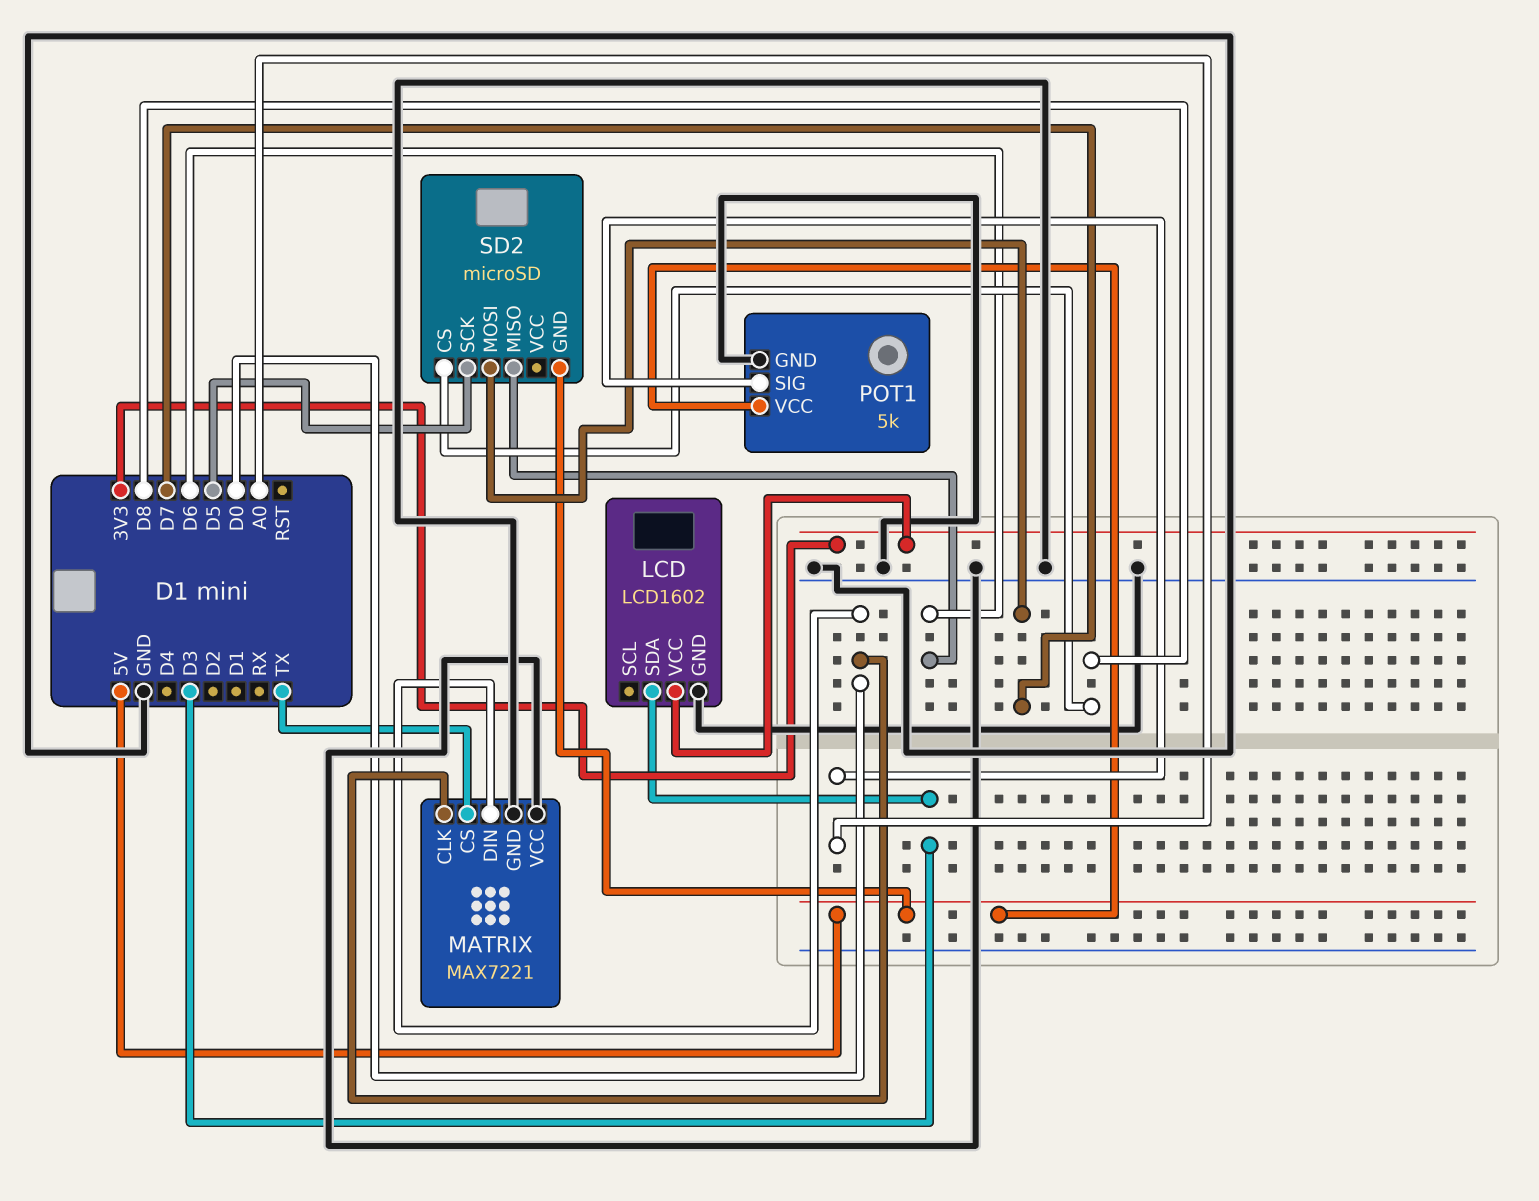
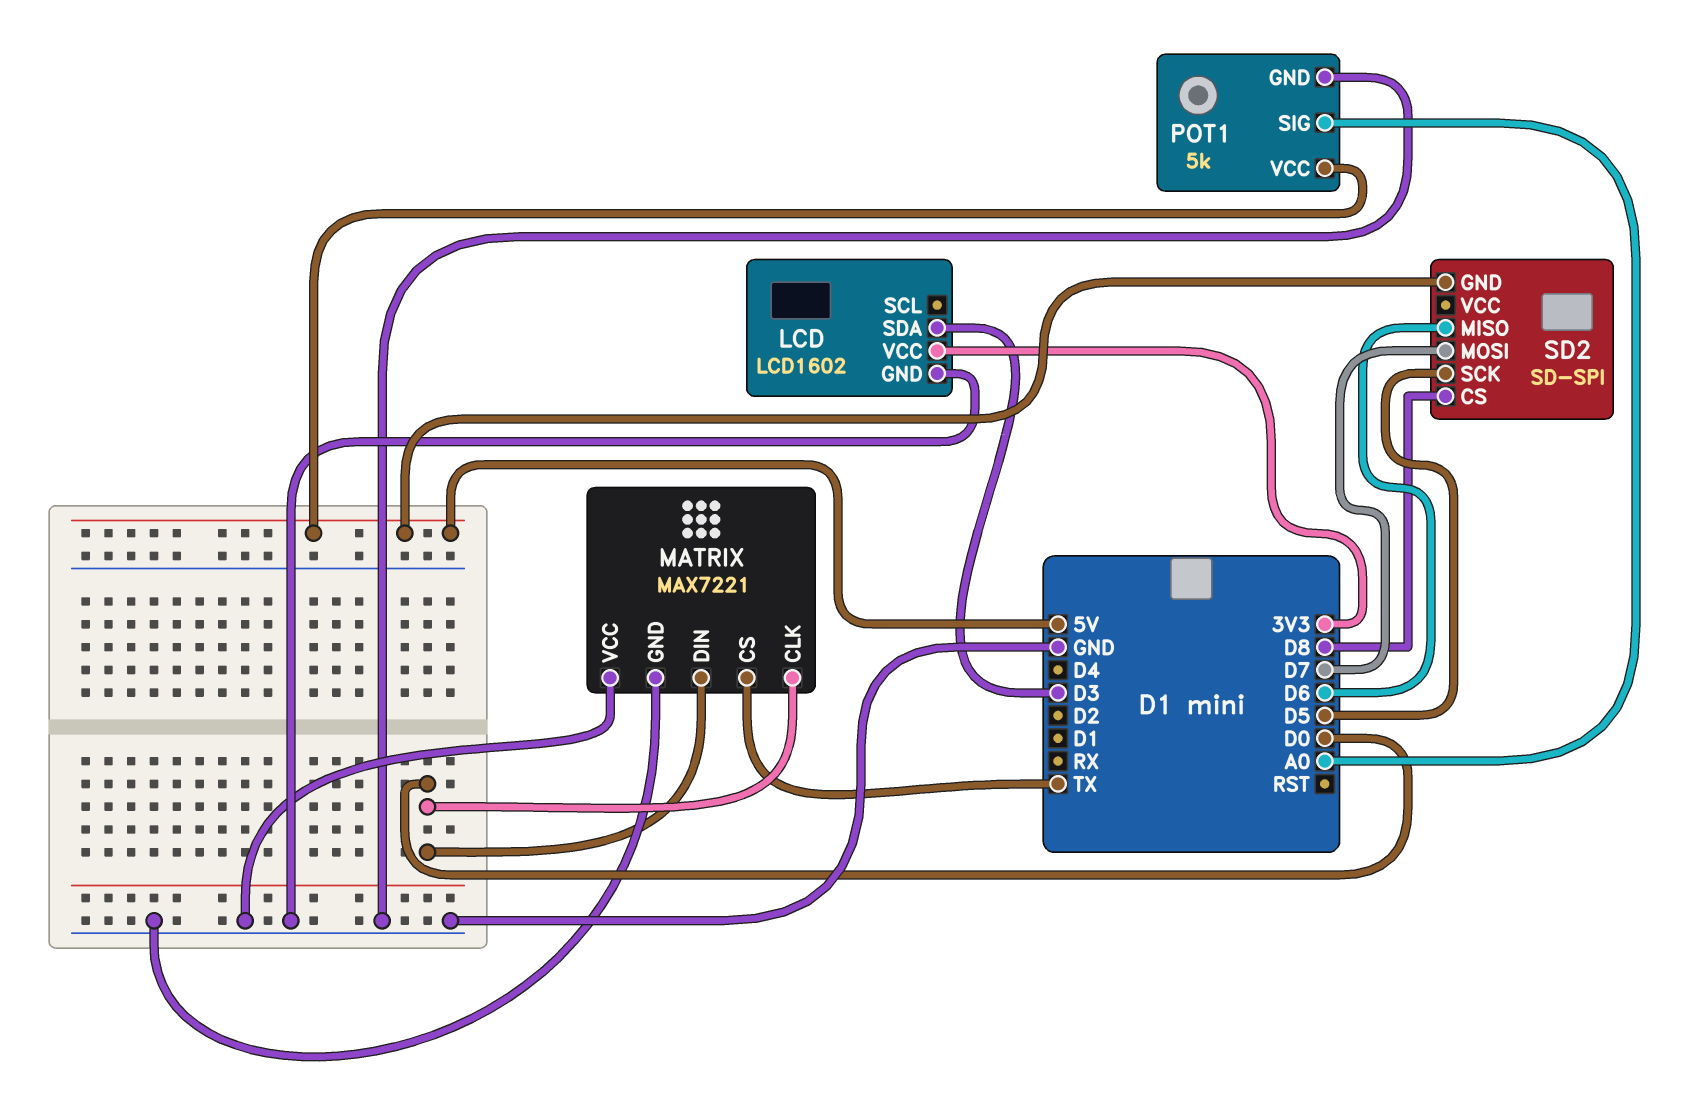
SD2: microSD -> SD-SPI

